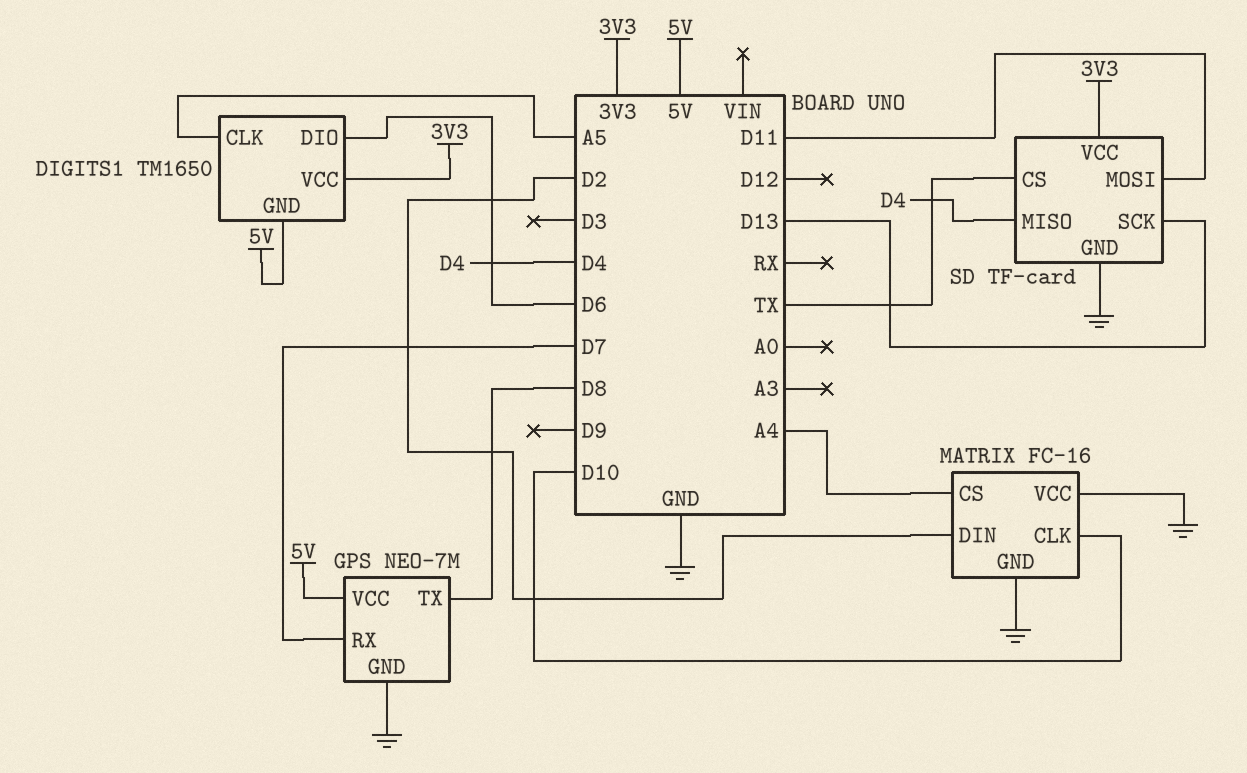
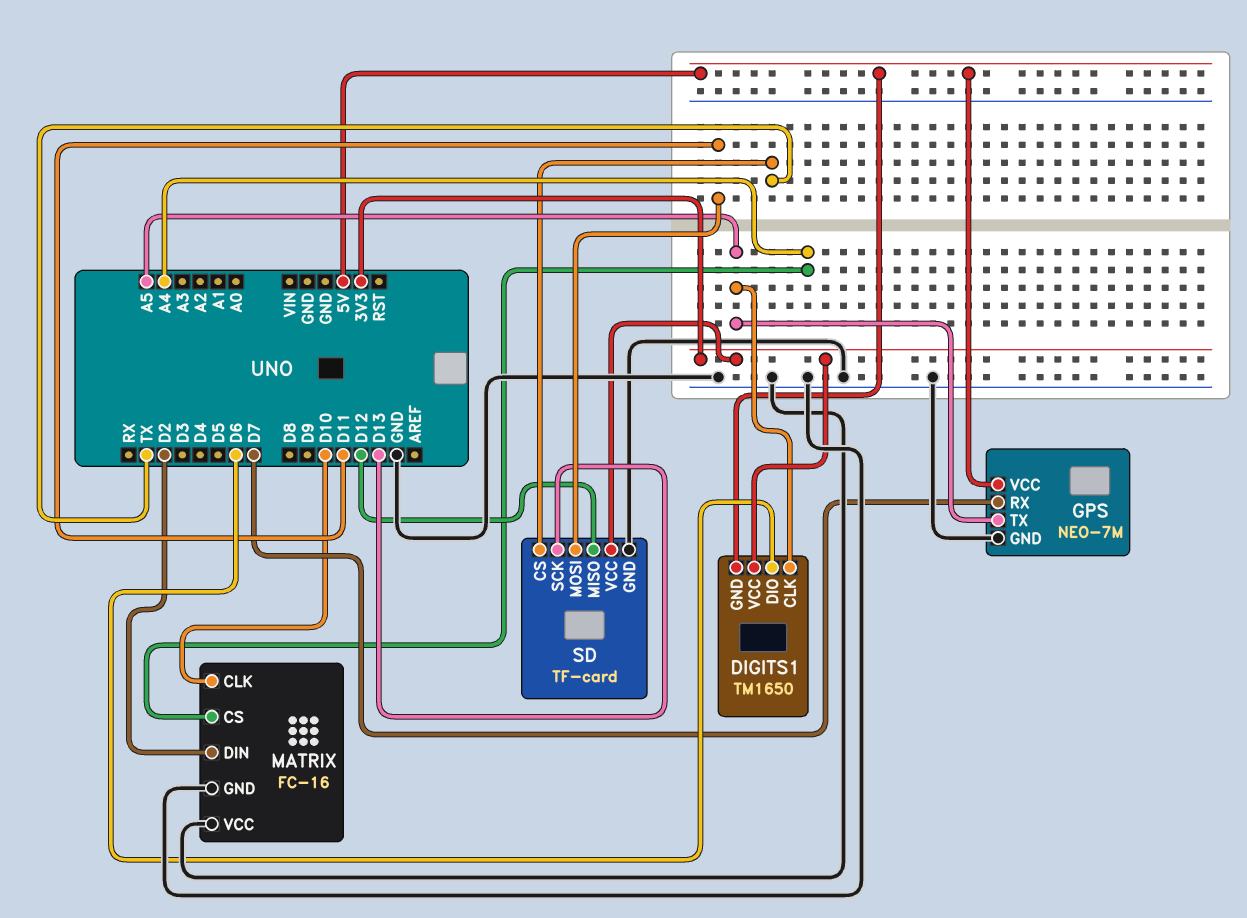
GPS pin TX: D8 -> A5
SD pin MISO: D4 -> D12

